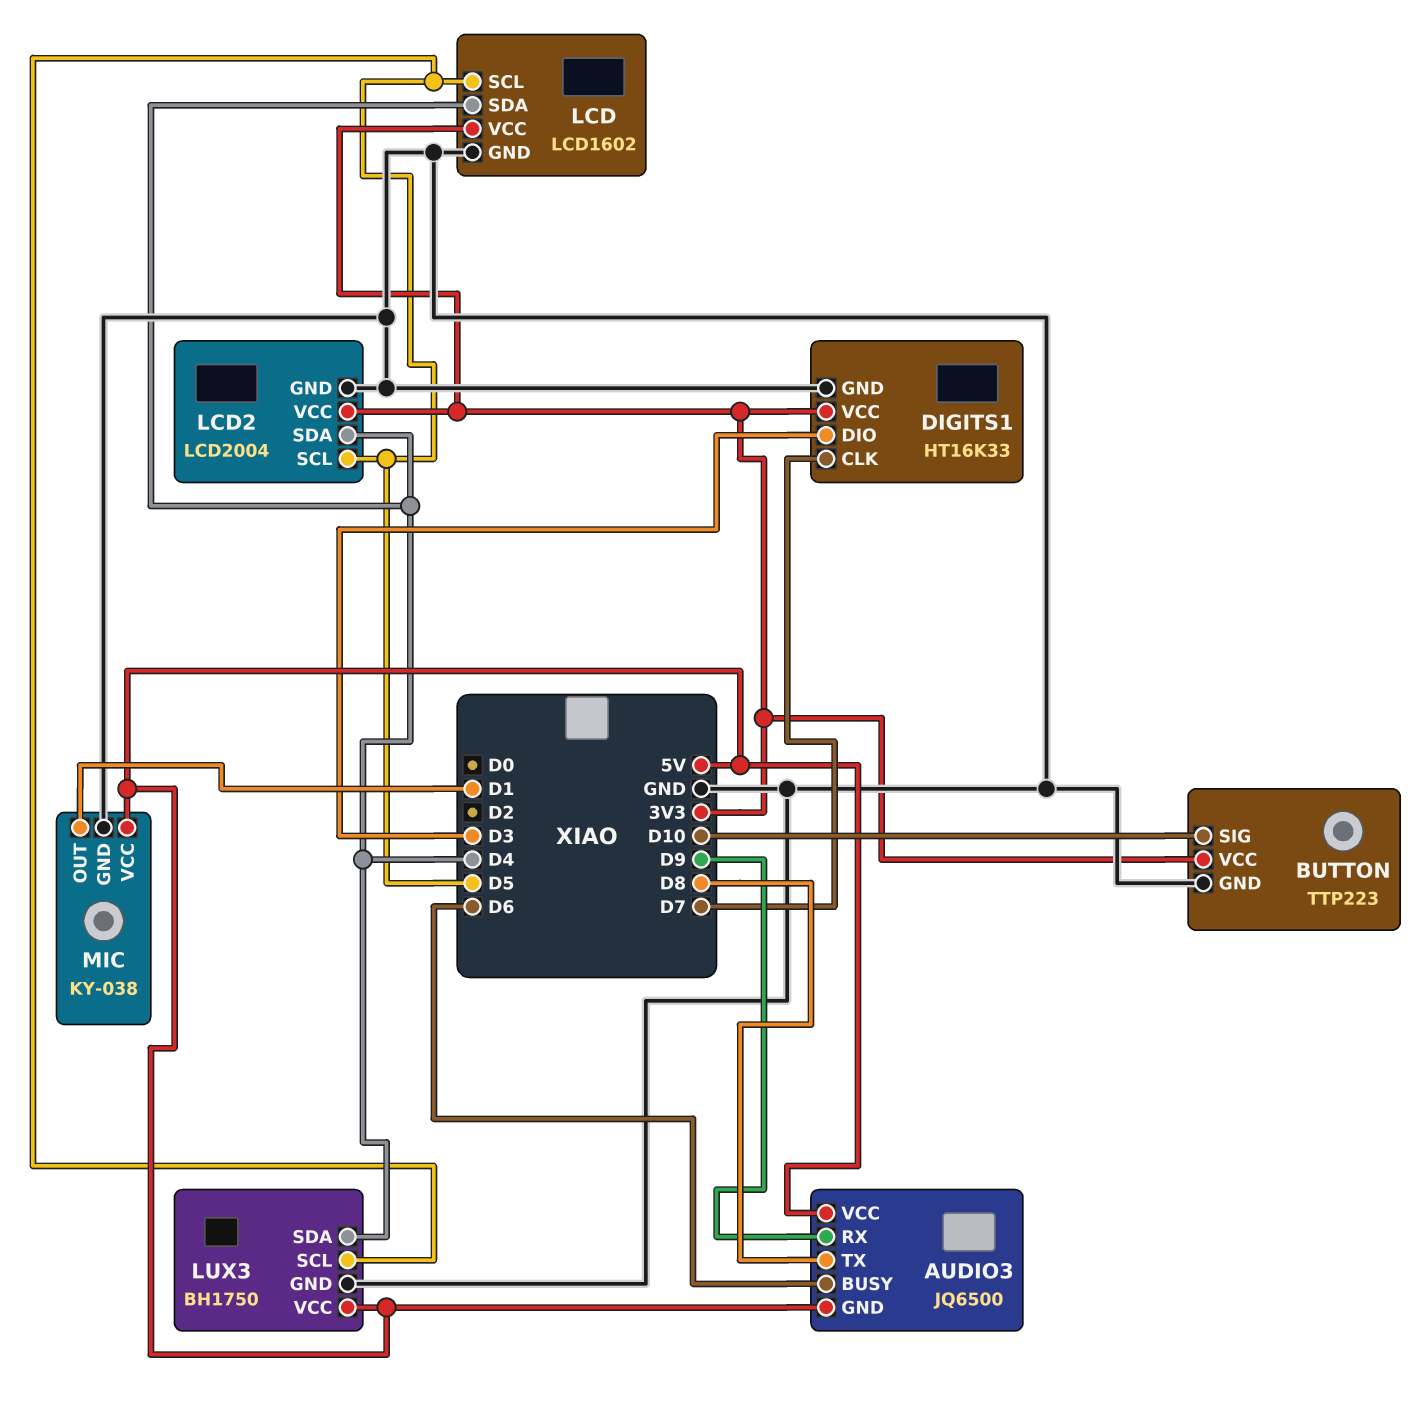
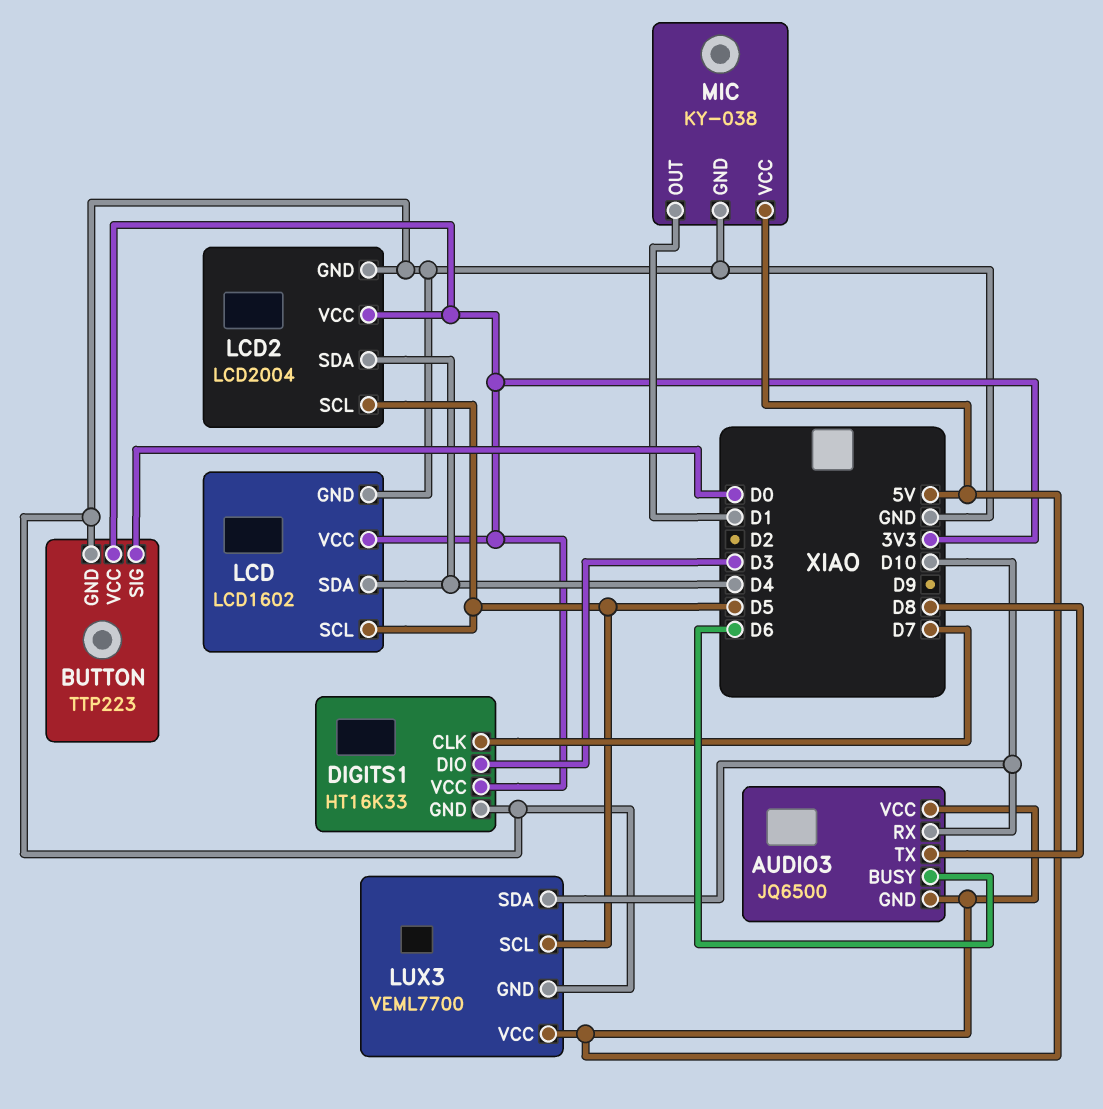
AUDIO3 pin RX: D9 -> D10
BUTTON pin SIG: D10 -> D0
LUX3: BH1750 -> VEML7700
LUX3 pin SDA: D4 -> D10

